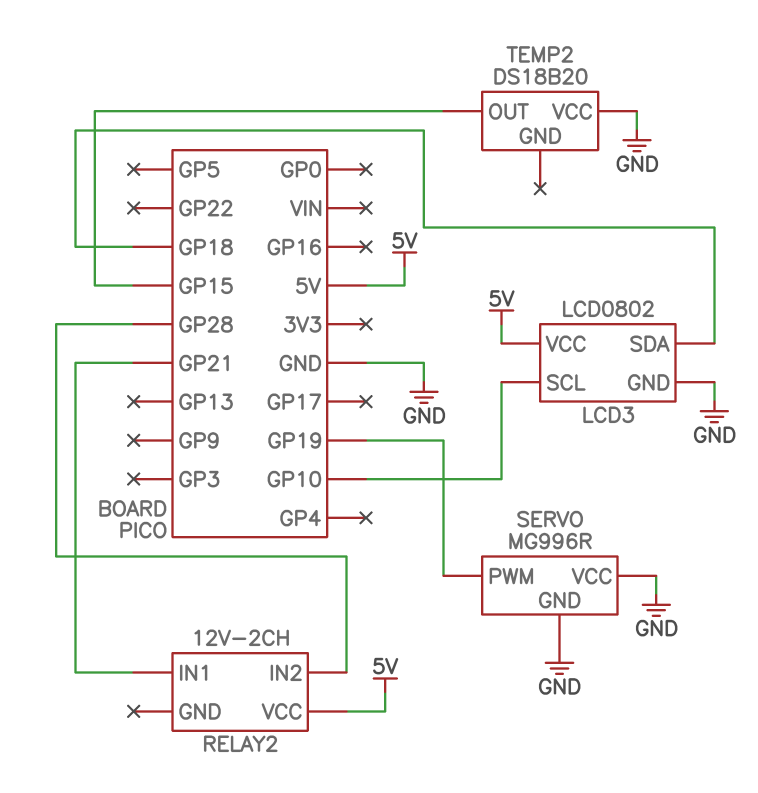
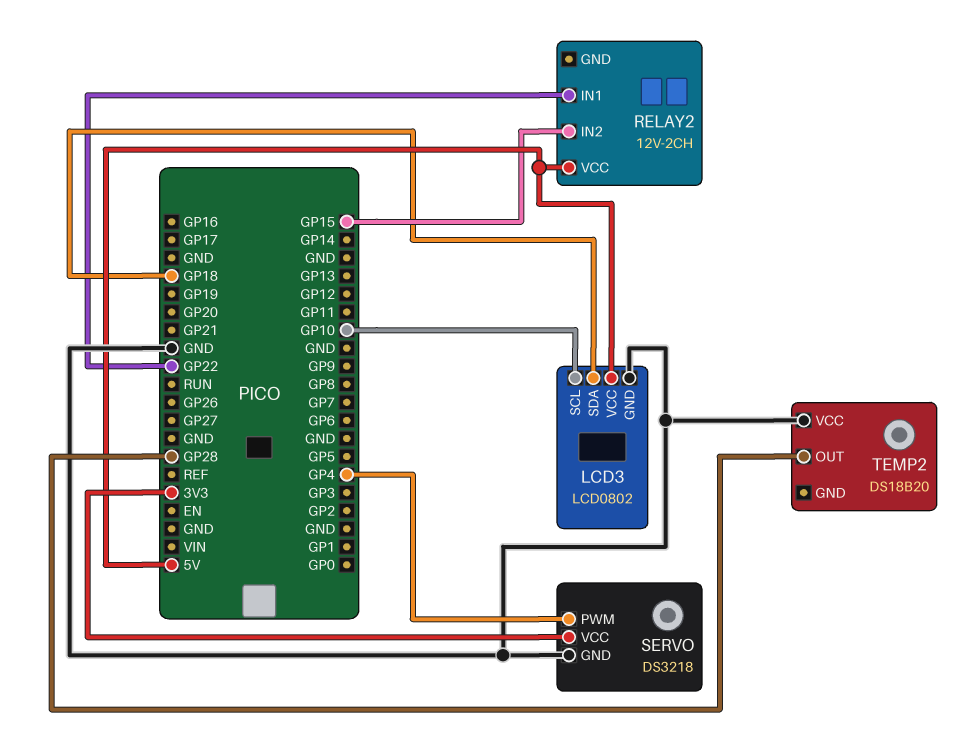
RELAY2 pin IN1: GP21 -> GP22
RELAY2 pin IN2: GP28 -> GP15
SERVO: MG996R -> DS3218
SERVO pin PWM: GP19 -> GP4
SERVO pin VCC: GND -> 3V3
TEMP2 pin OUT: GP15 -> GP28

